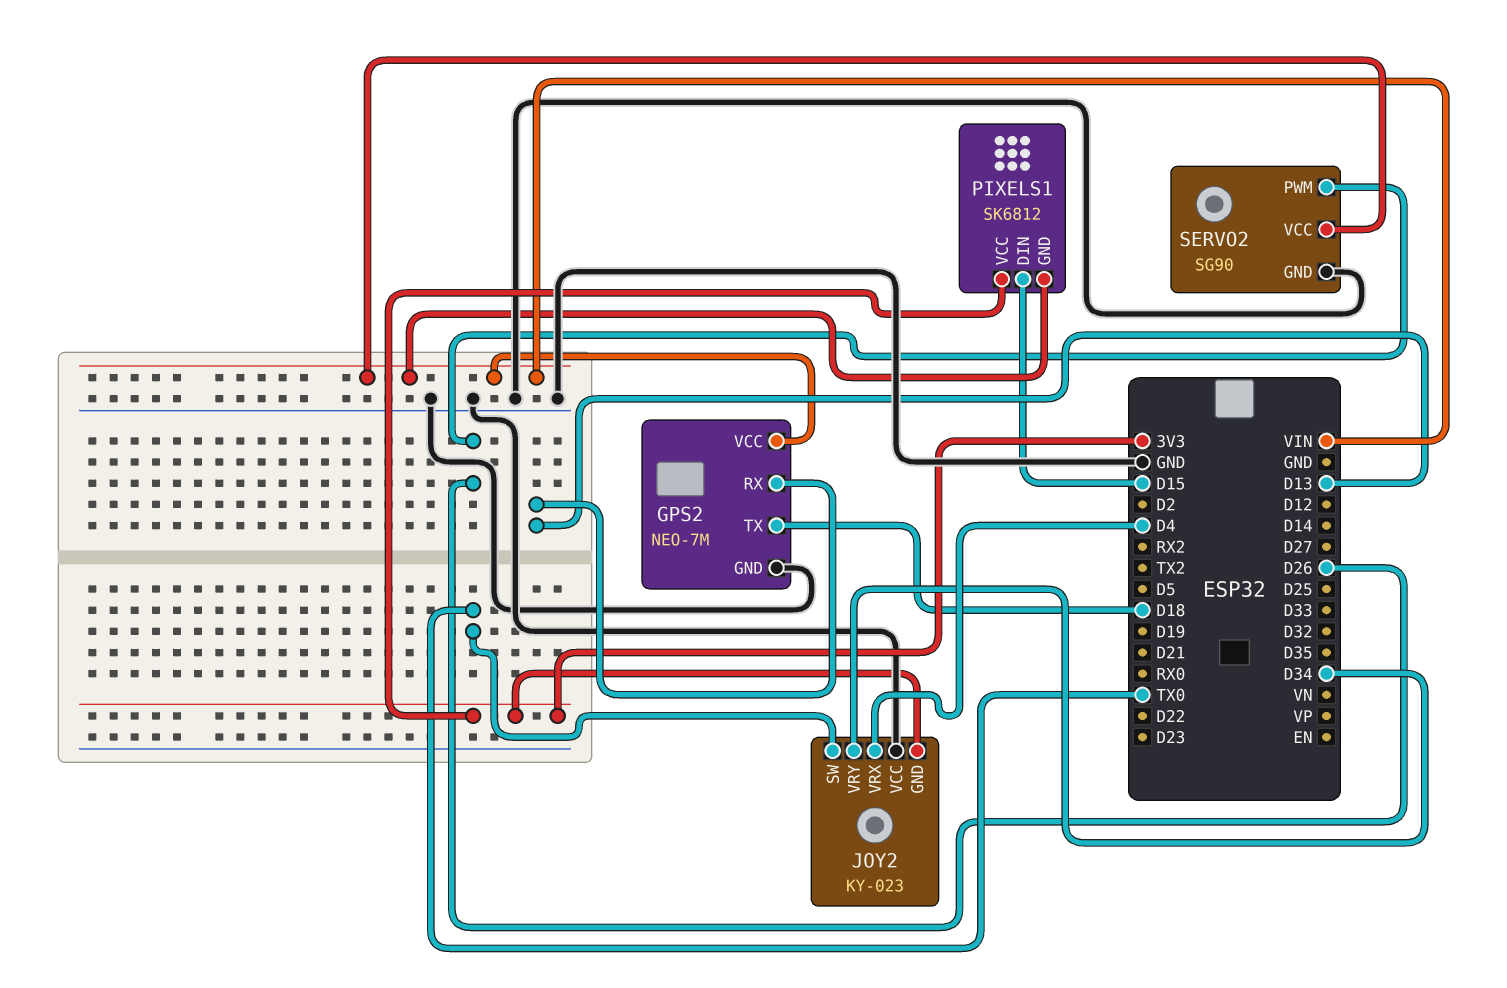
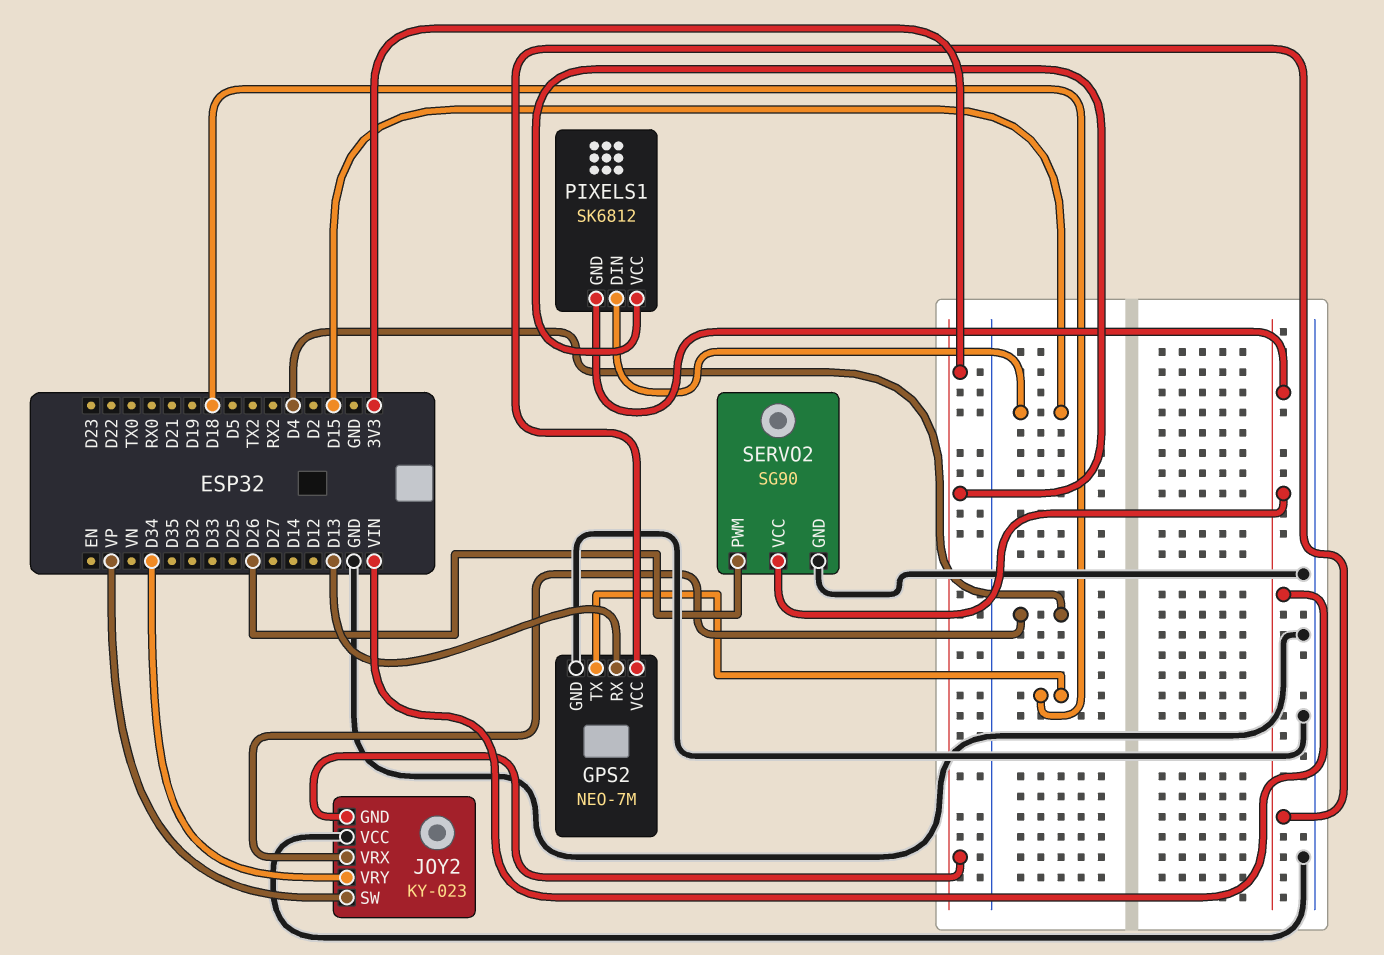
JOY2 pin SW: TX0 -> VP

